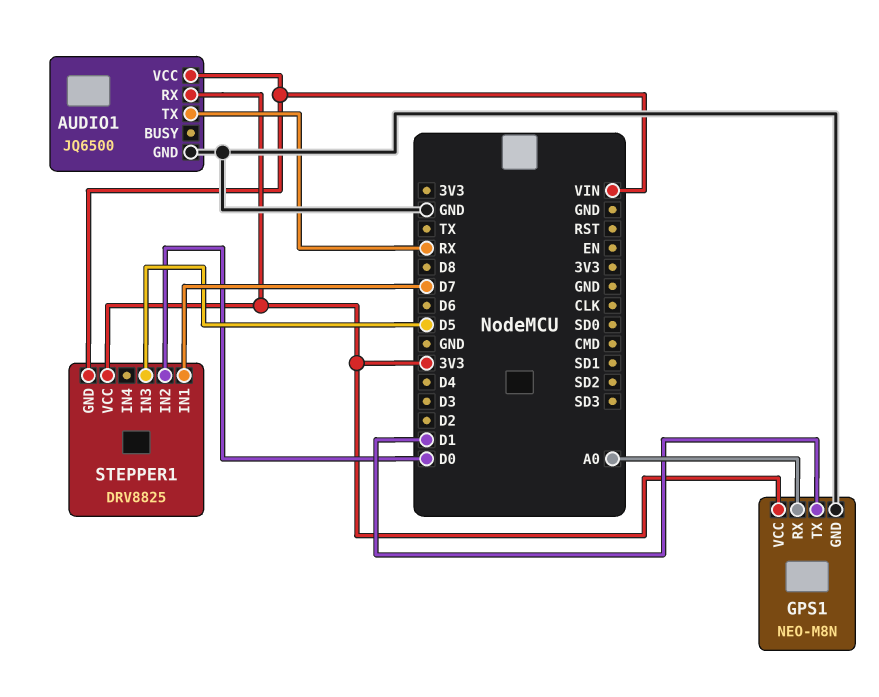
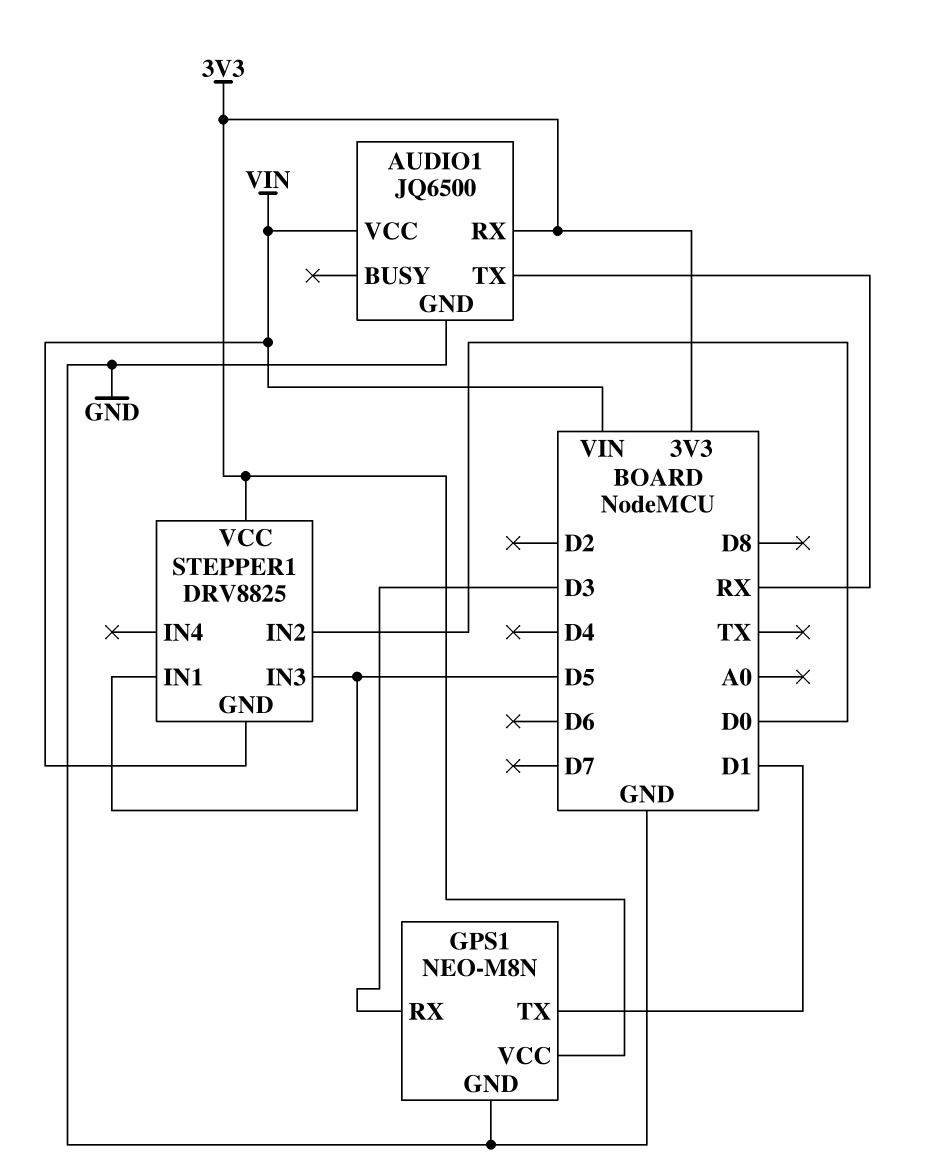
GPS1 pin RX: A0 -> D3
STEPPER1 pin IN1: D7 -> D5

